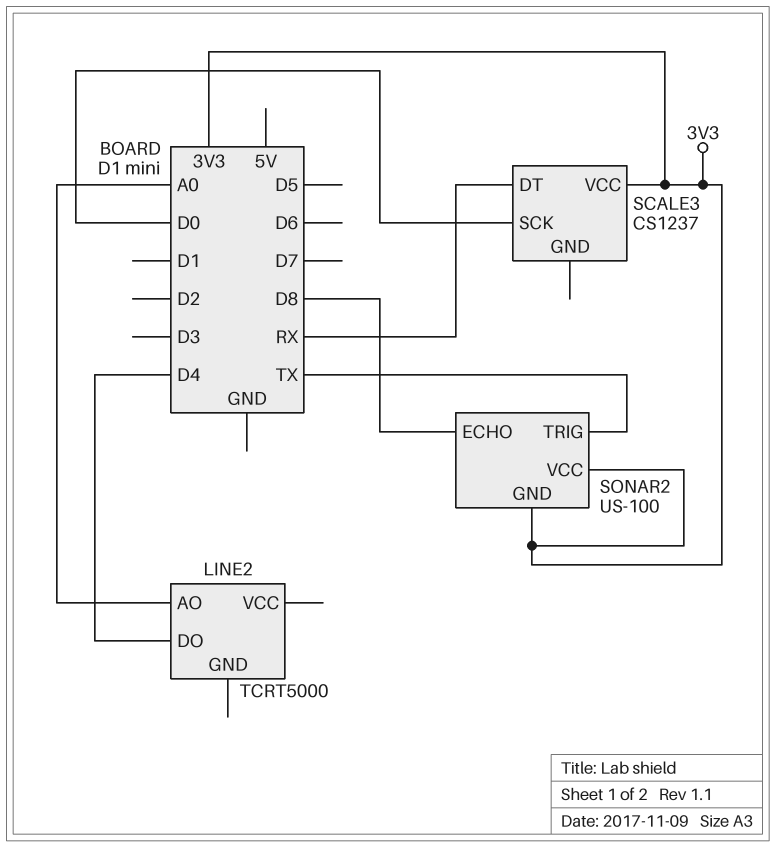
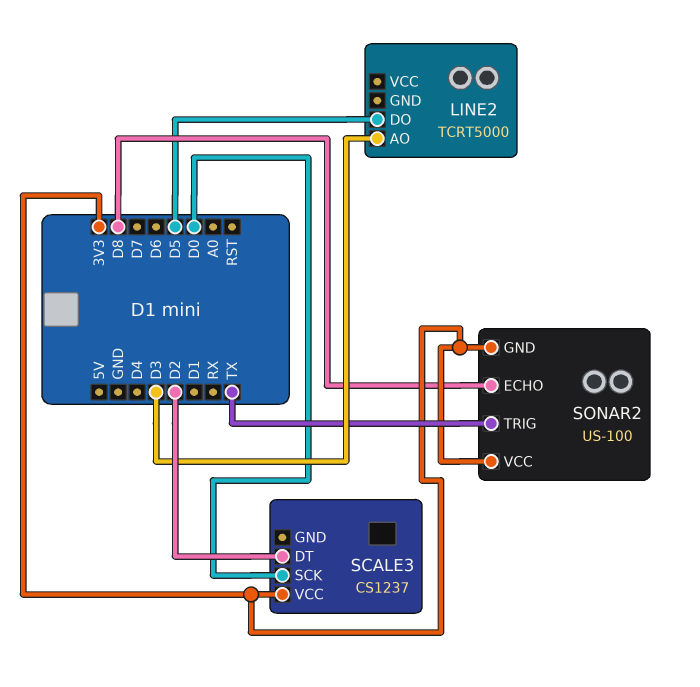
LINE2 pin AO: A0 -> D3
LINE2 pin DO: D4 -> D5
SCALE3 pin DT: RX -> D2

